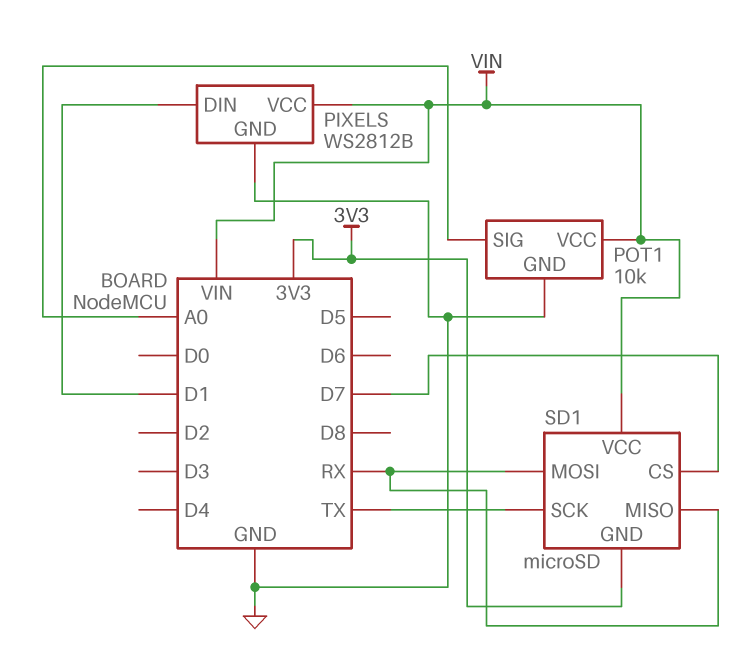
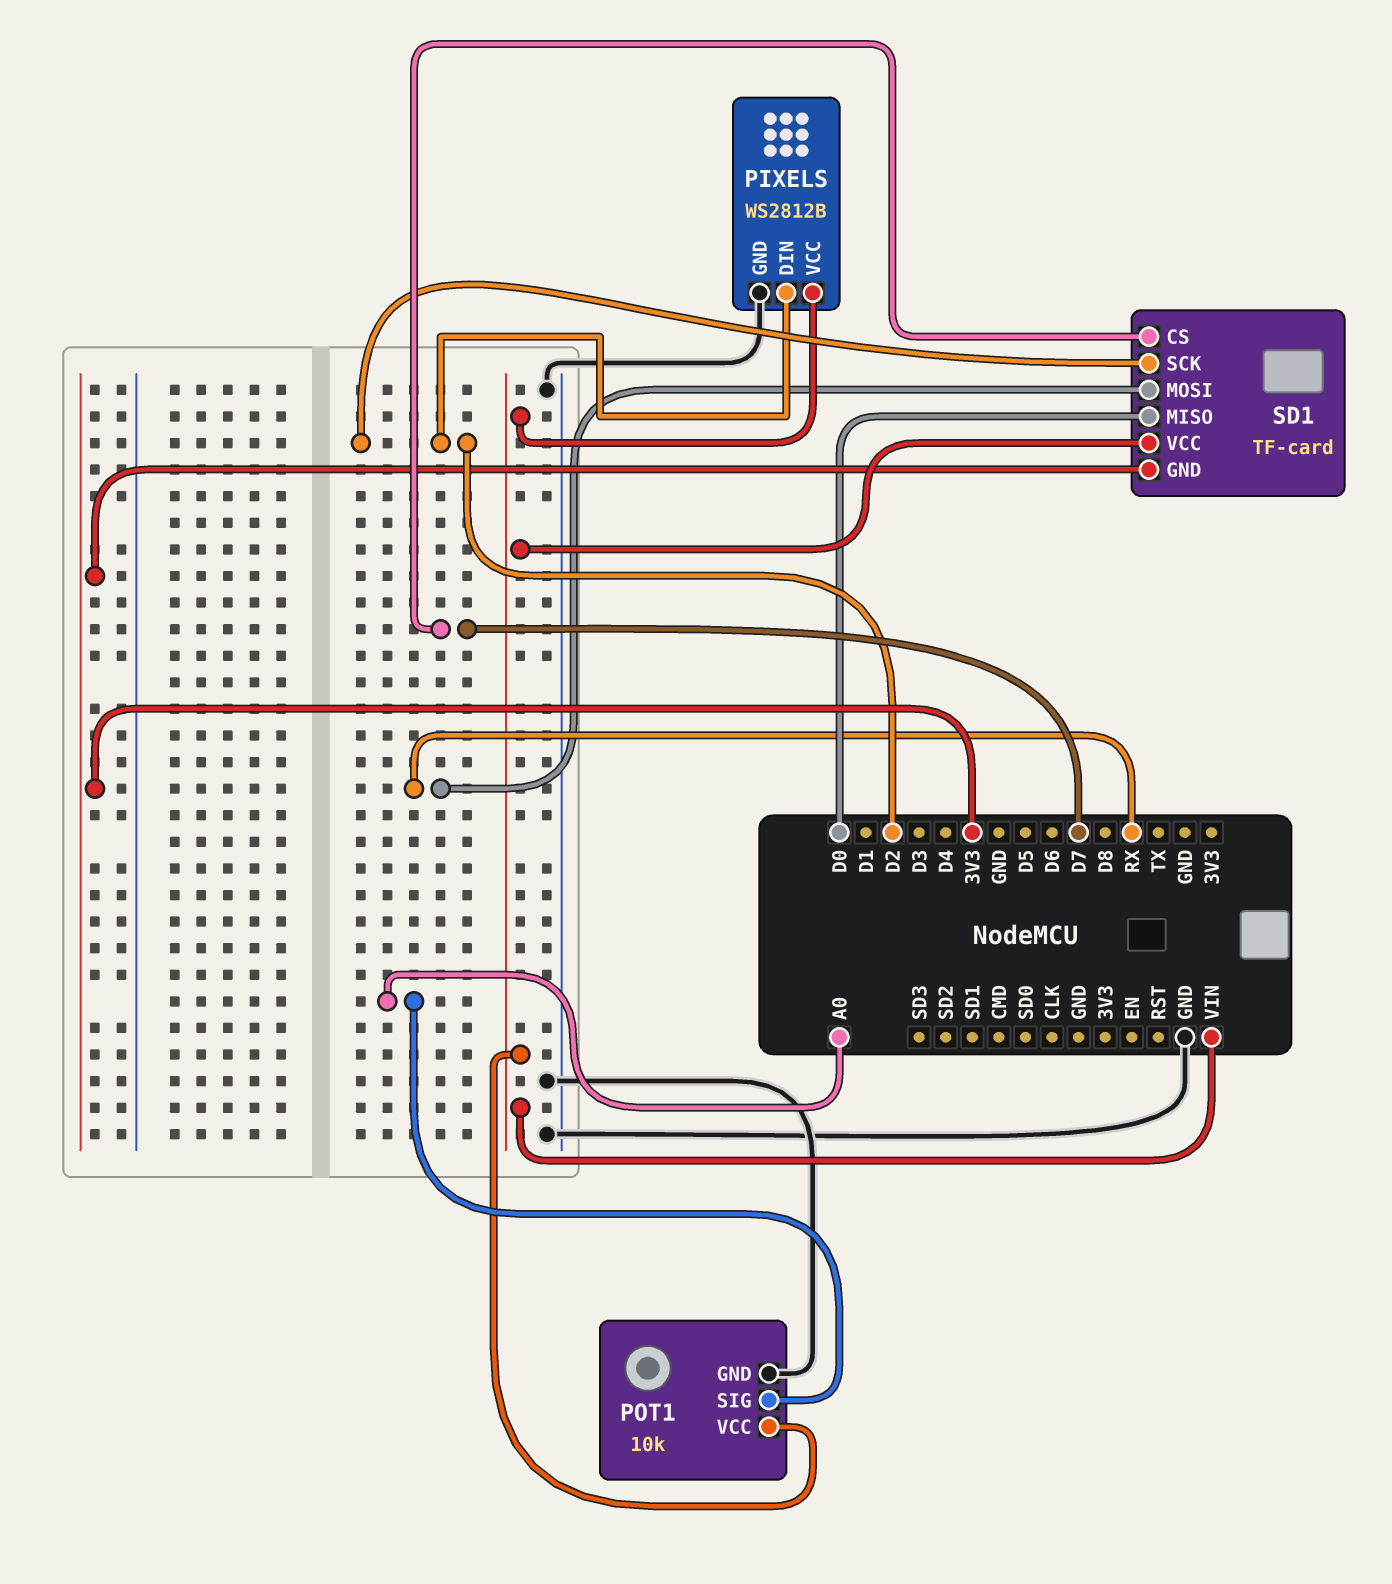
PIXELS pin DIN: D1 -> D2
SD1: microSD -> TF-card
SD1 pin MISO: RX -> D0
SD1 pin SCK: TX -> D2

